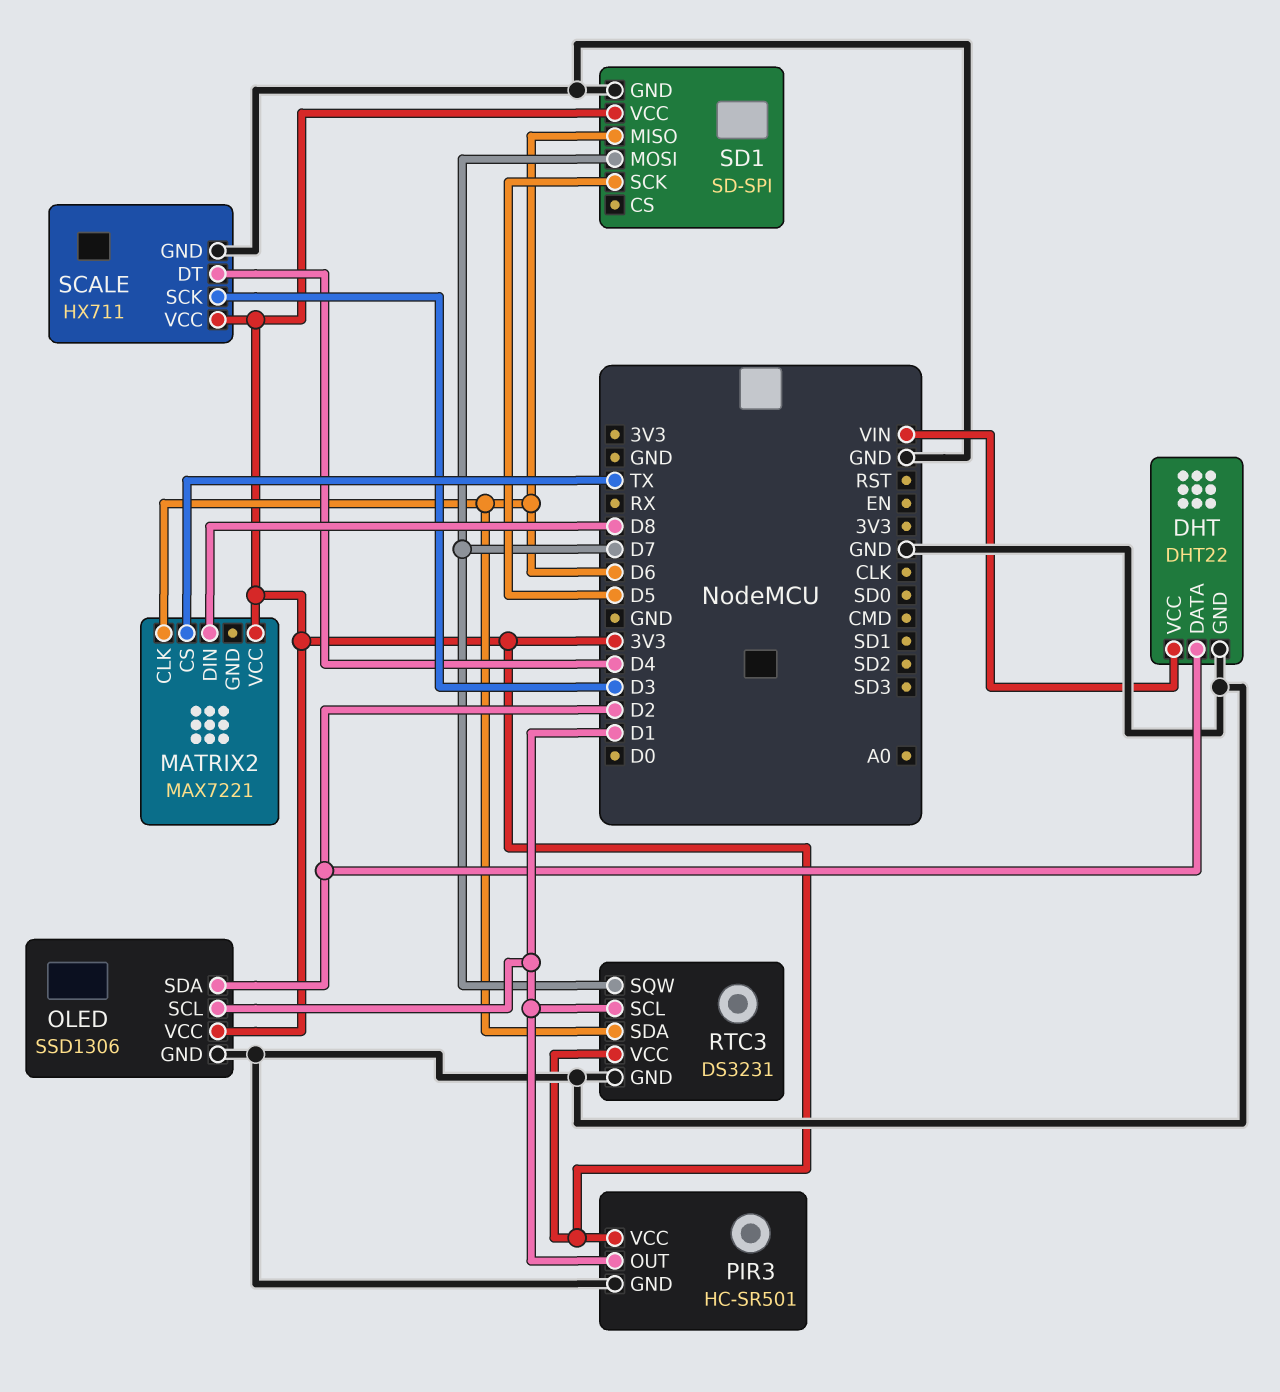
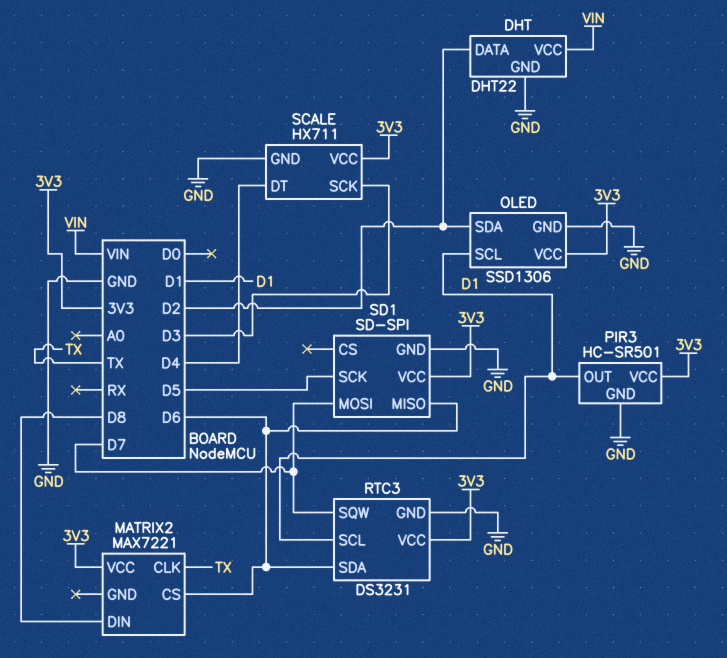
MATRIX2 pin CLK: D6 -> TX
MATRIX2 pin CS: TX -> D6

